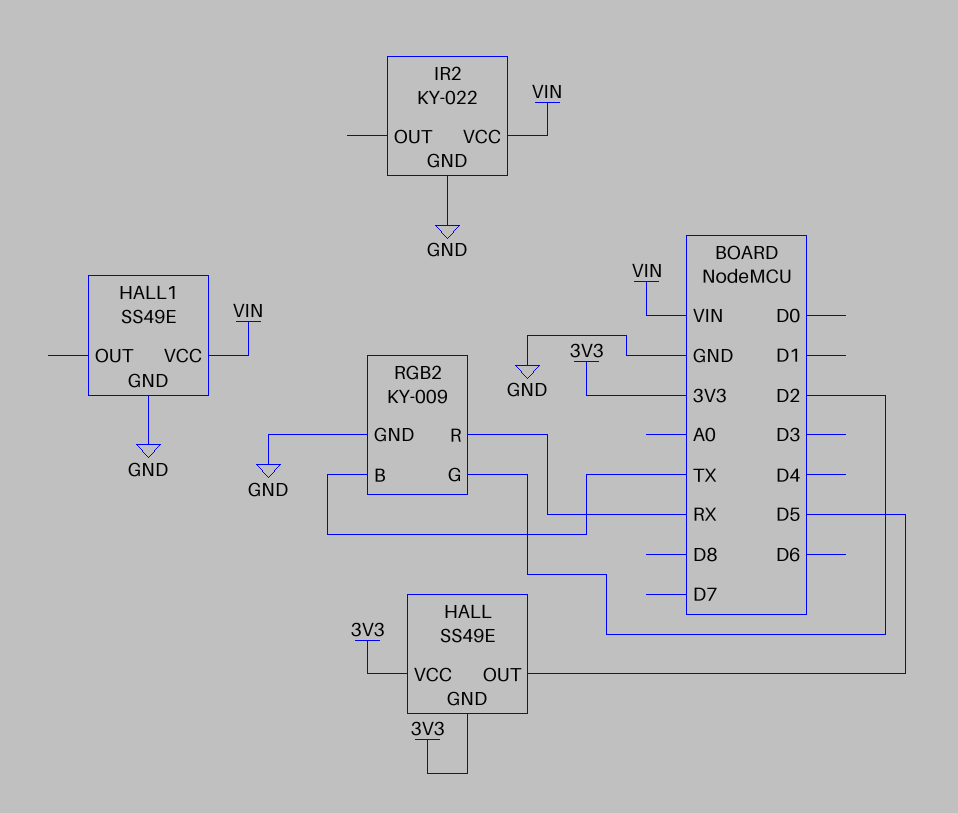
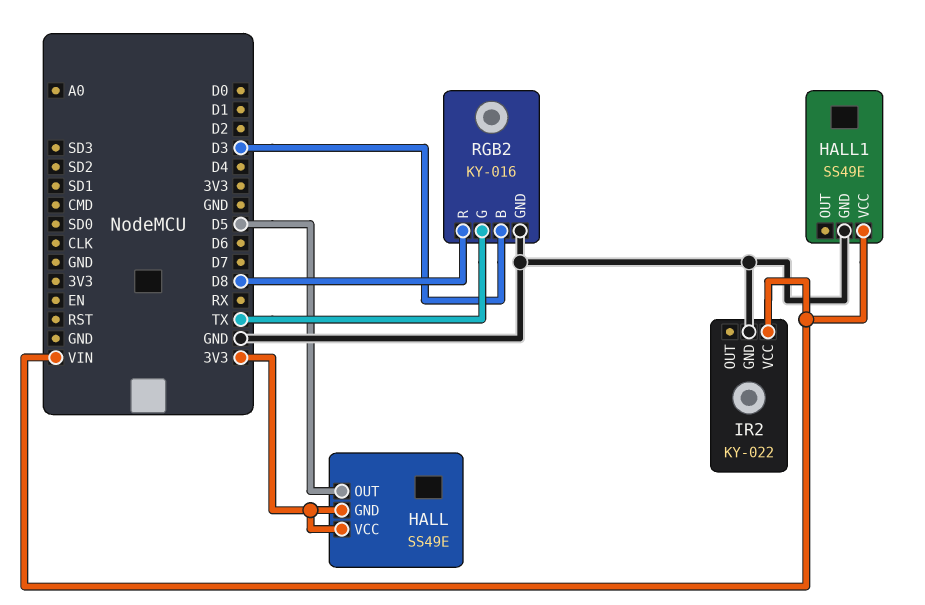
RGB2: KY-009 -> KY-016
RGB2 pin B: TX -> D3
RGB2 pin G: D2 -> TX
RGB2 pin R: RX -> D8

